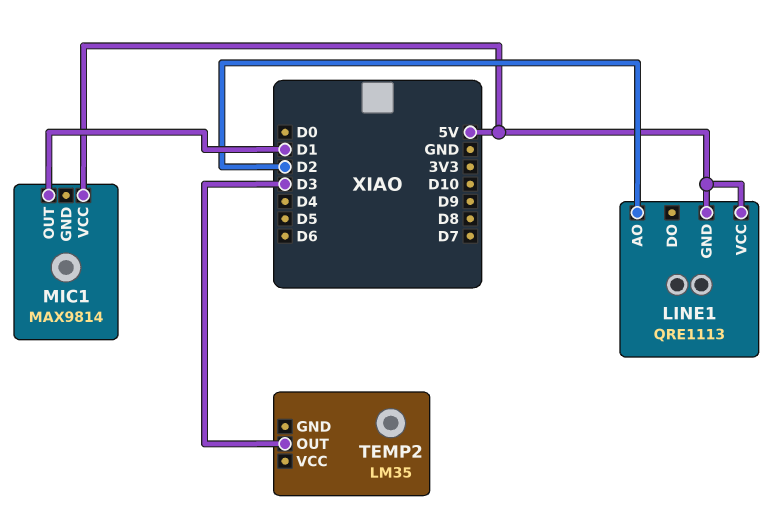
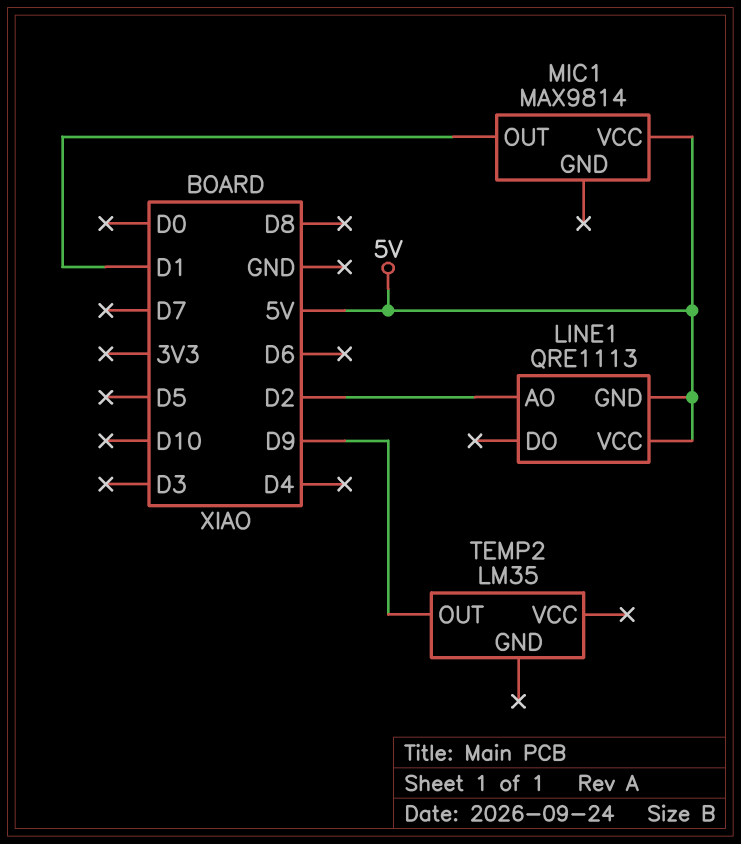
TEMP2 pin OUT: D3 -> D9

